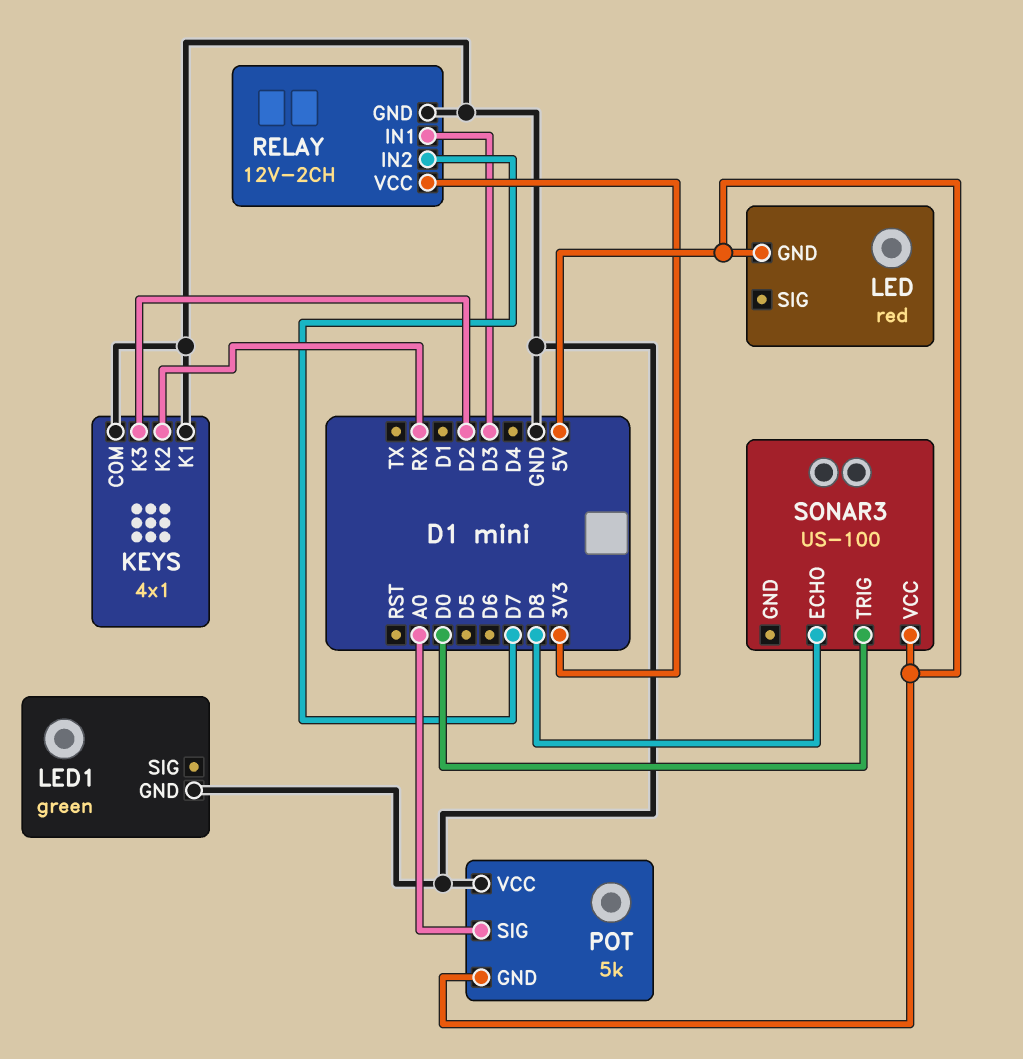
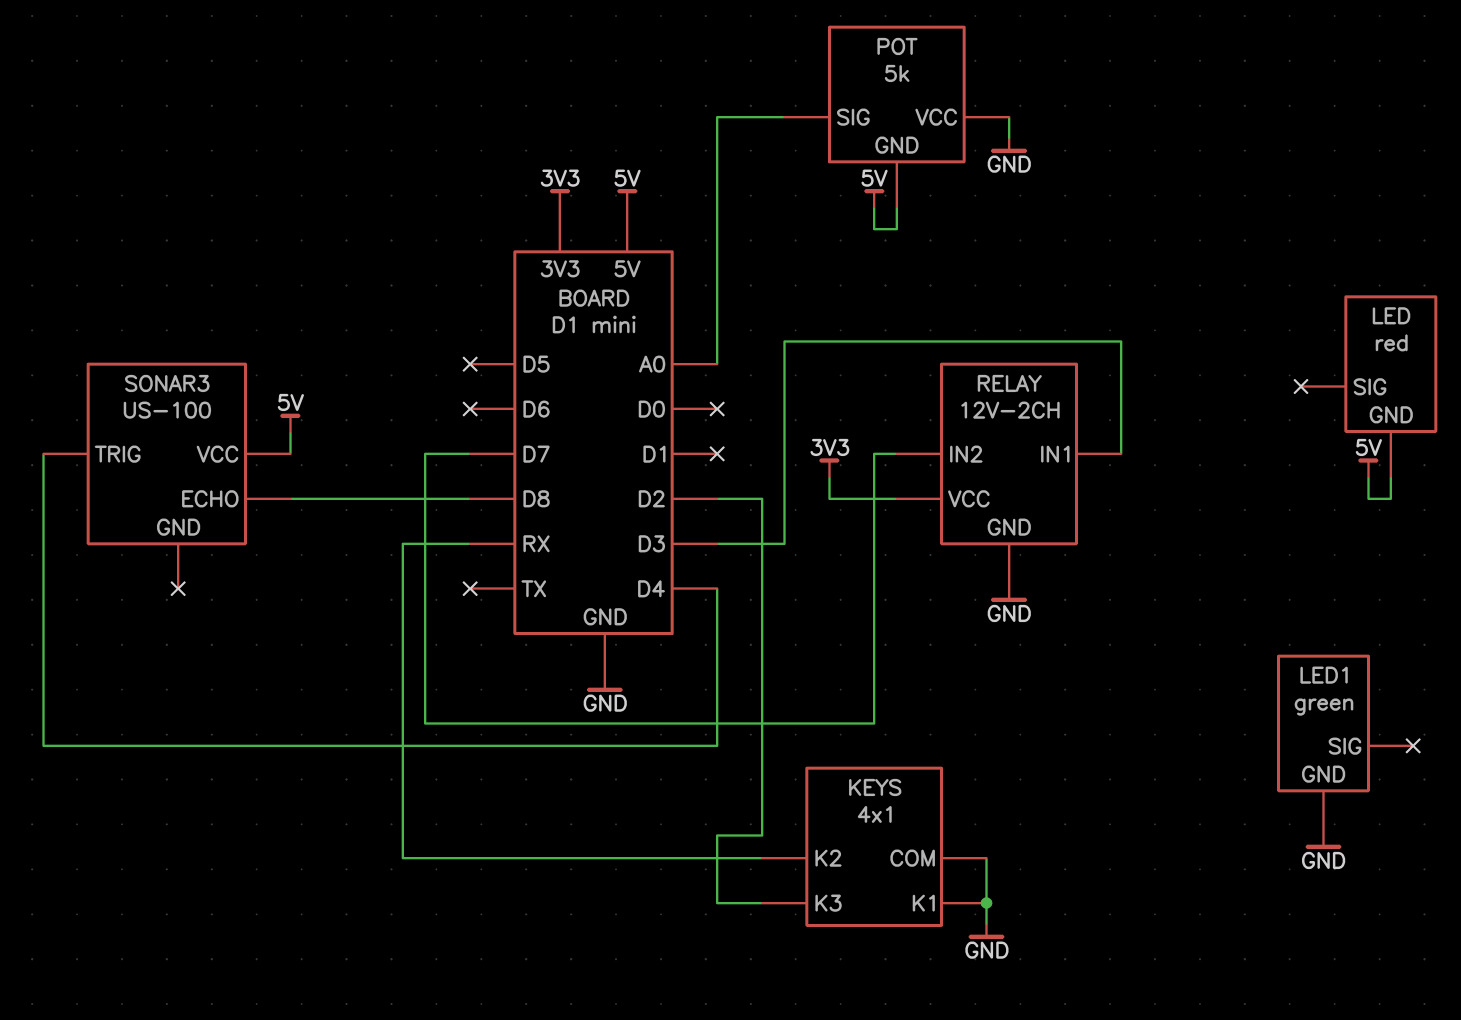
SONAR3 pin TRIG: D0 -> D4

